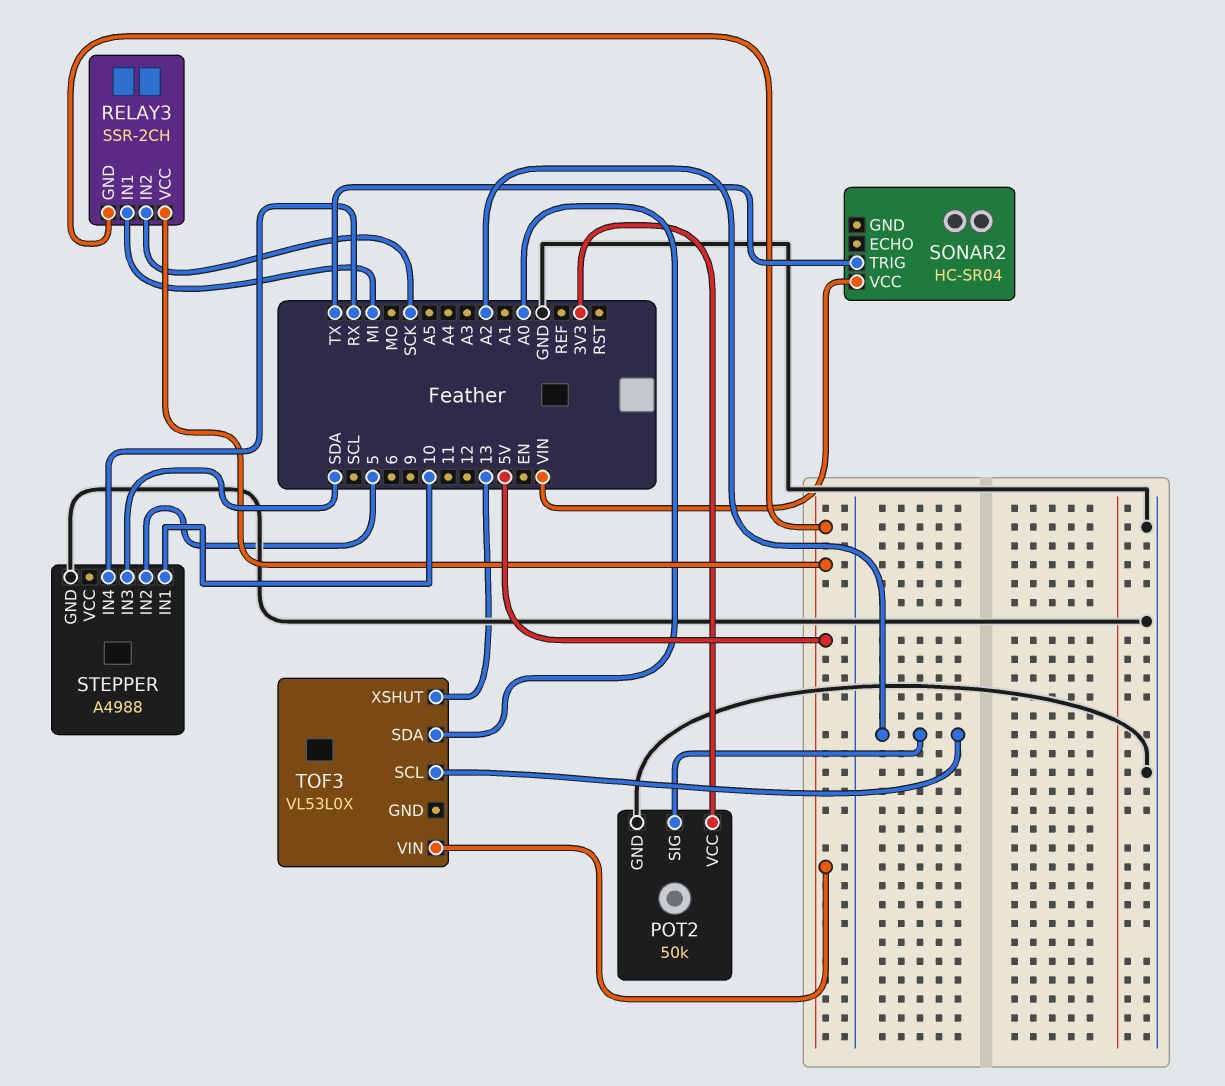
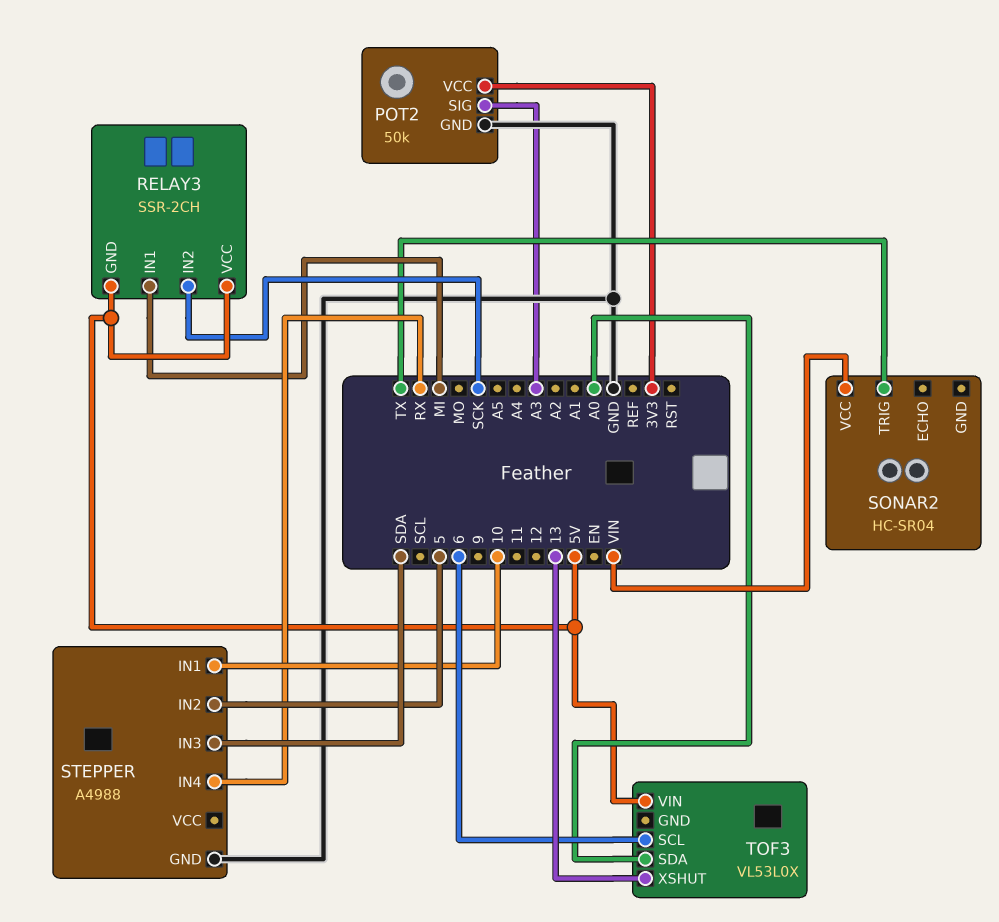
POT2 pin SIG: A2 -> A3
TOF3 pin SCL: A2 -> 6

